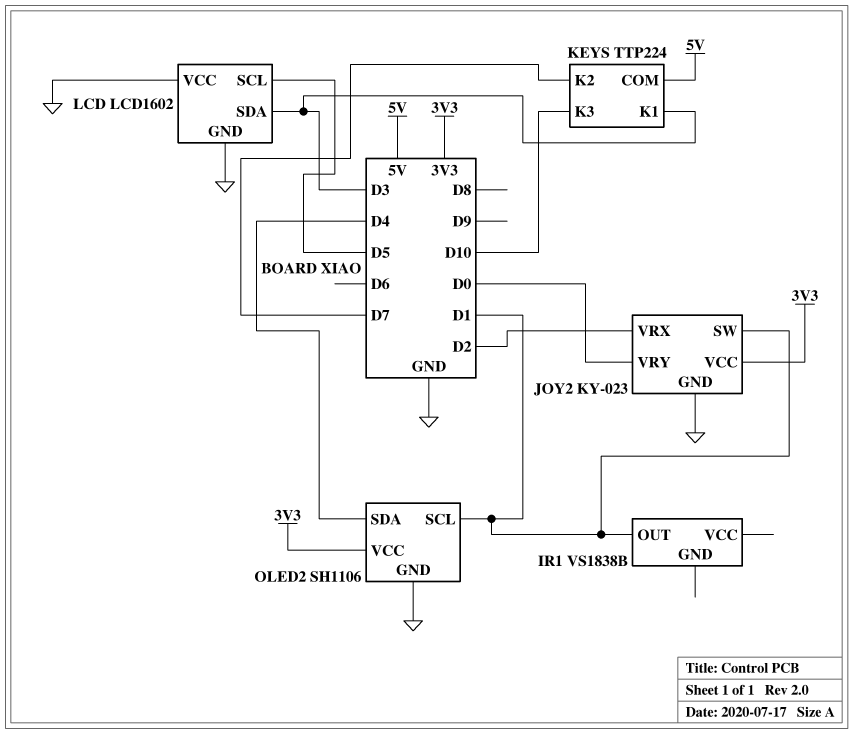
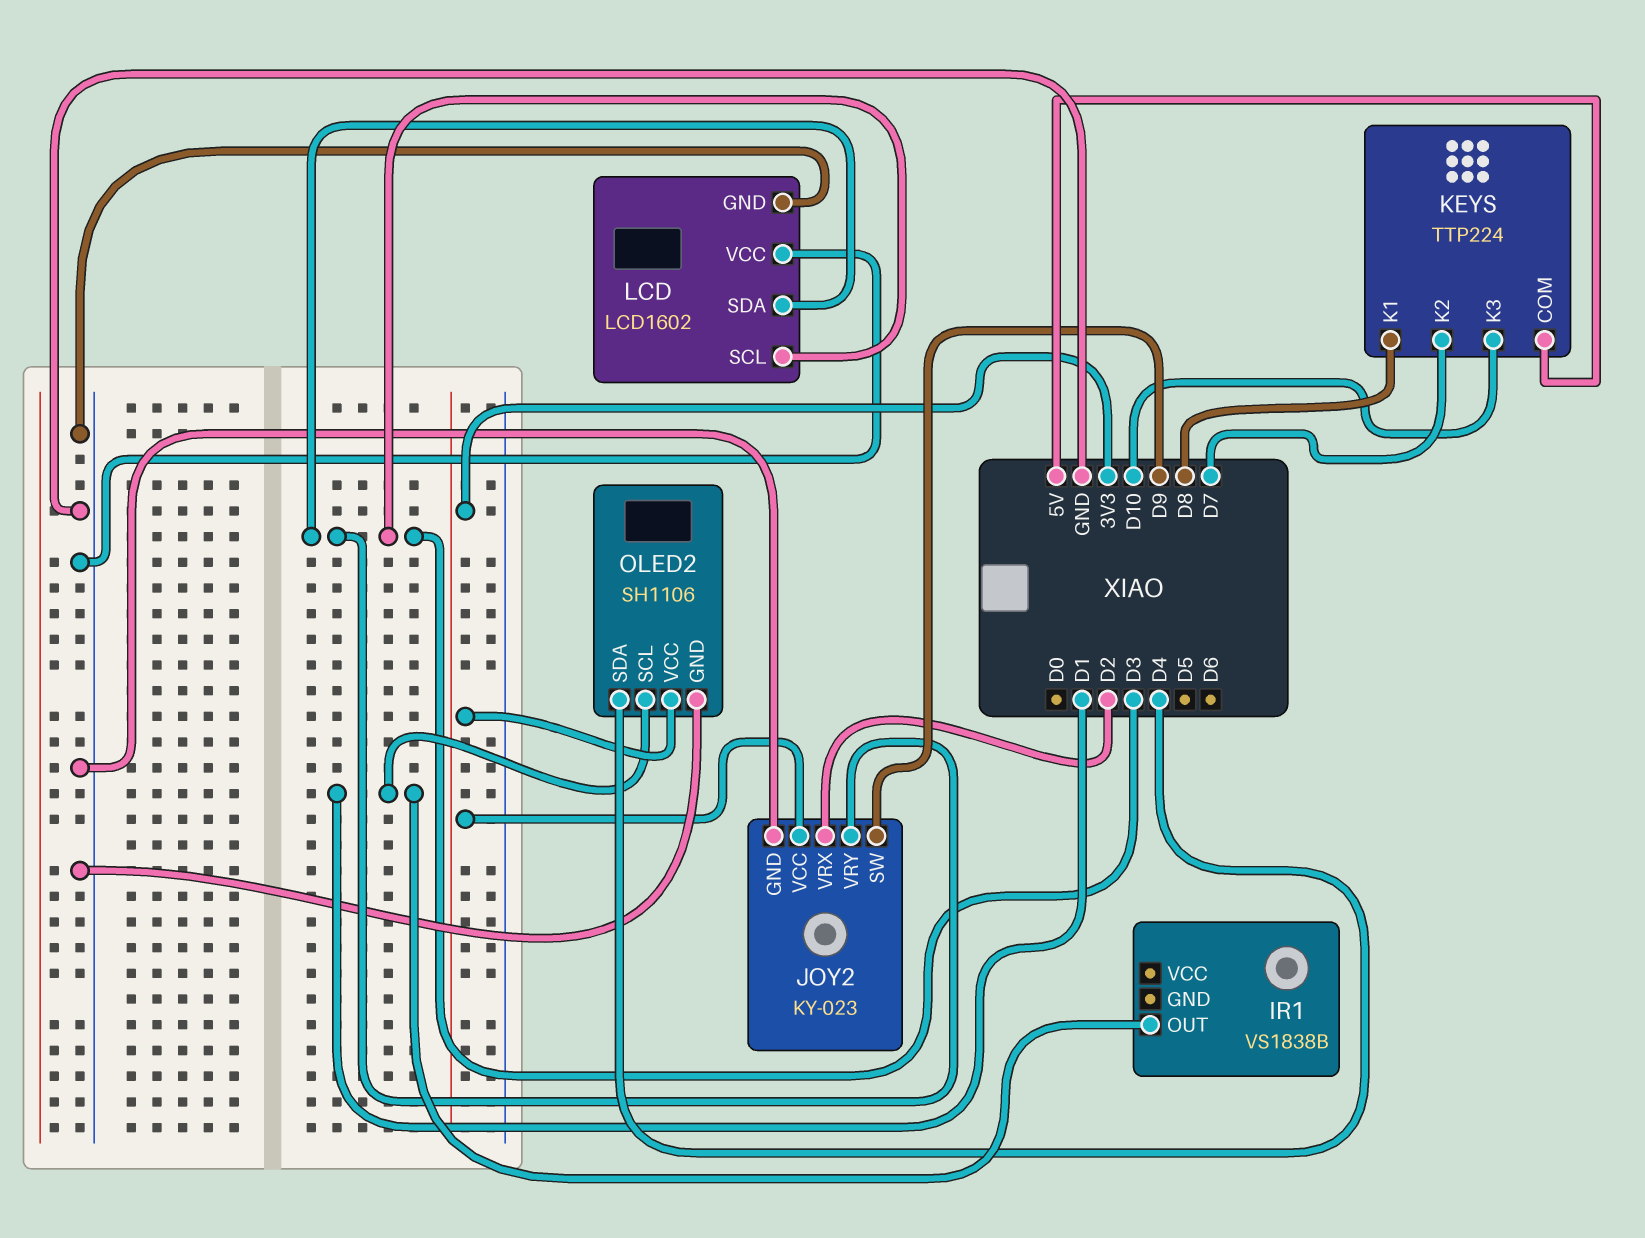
JOY2 pin SW: D1 -> D9
JOY2 pin VRY: D0 -> D3
KEYS pin K1: D3 -> D8
LCD pin SCL: D5 -> D3

